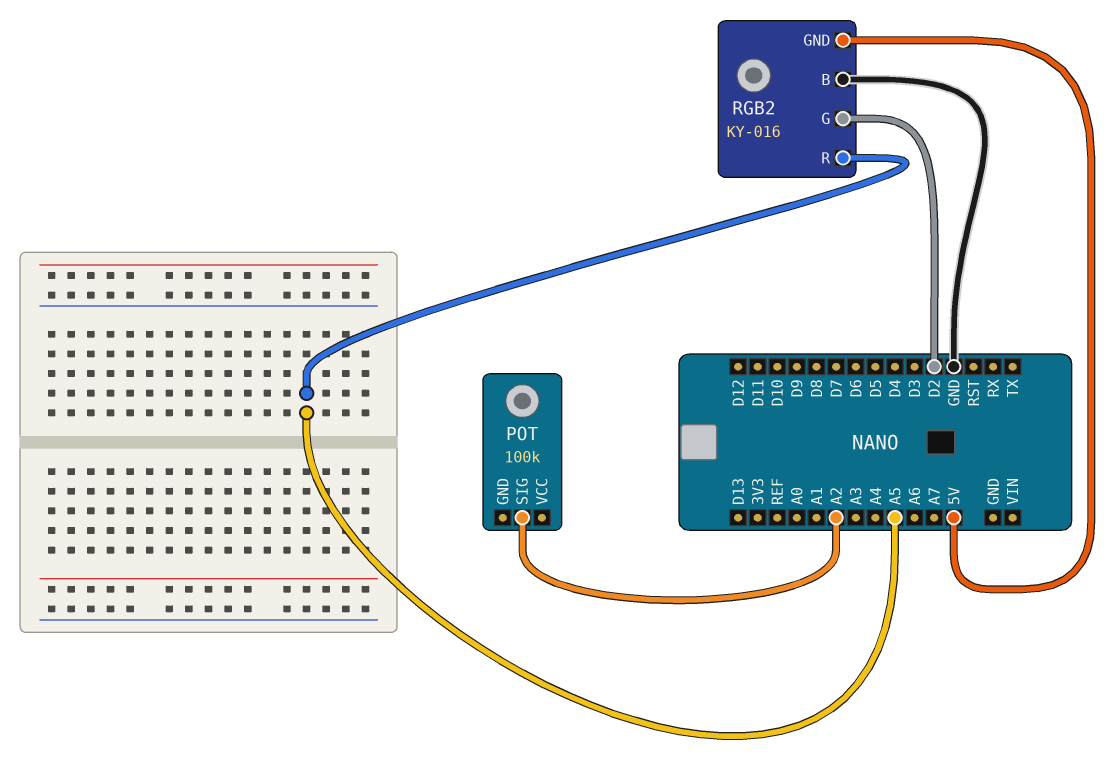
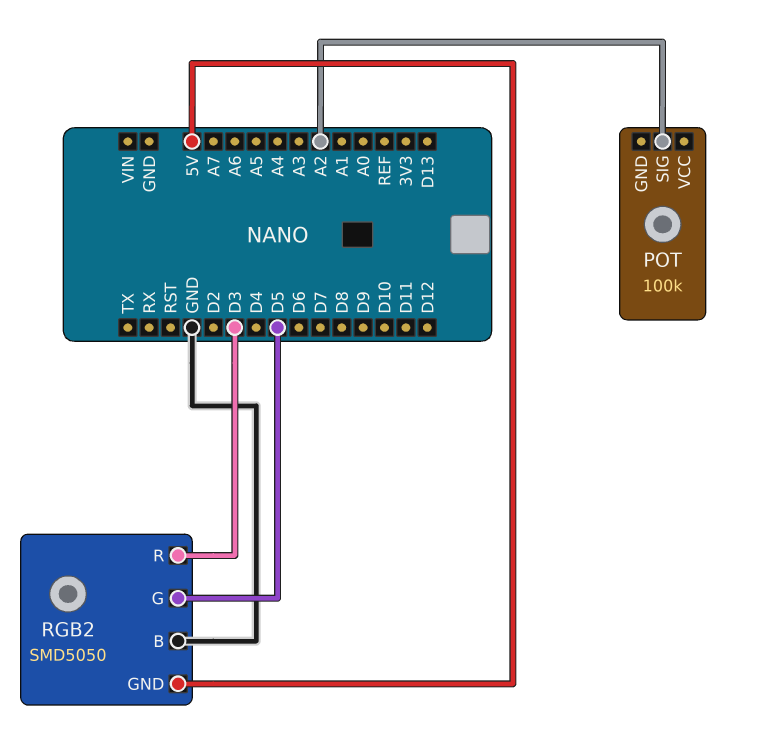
RGB2: KY-016 -> SMD5050
RGB2 pin G: D2 -> D5
RGB2 pin R: A5 -> D3

